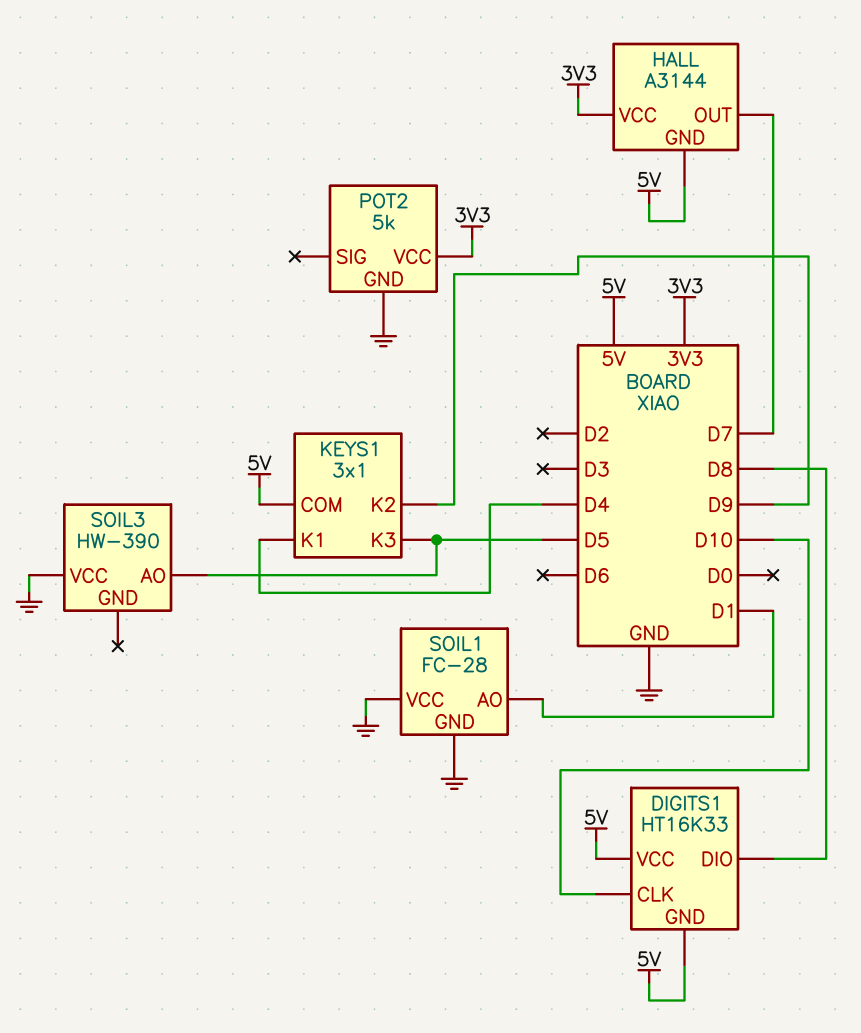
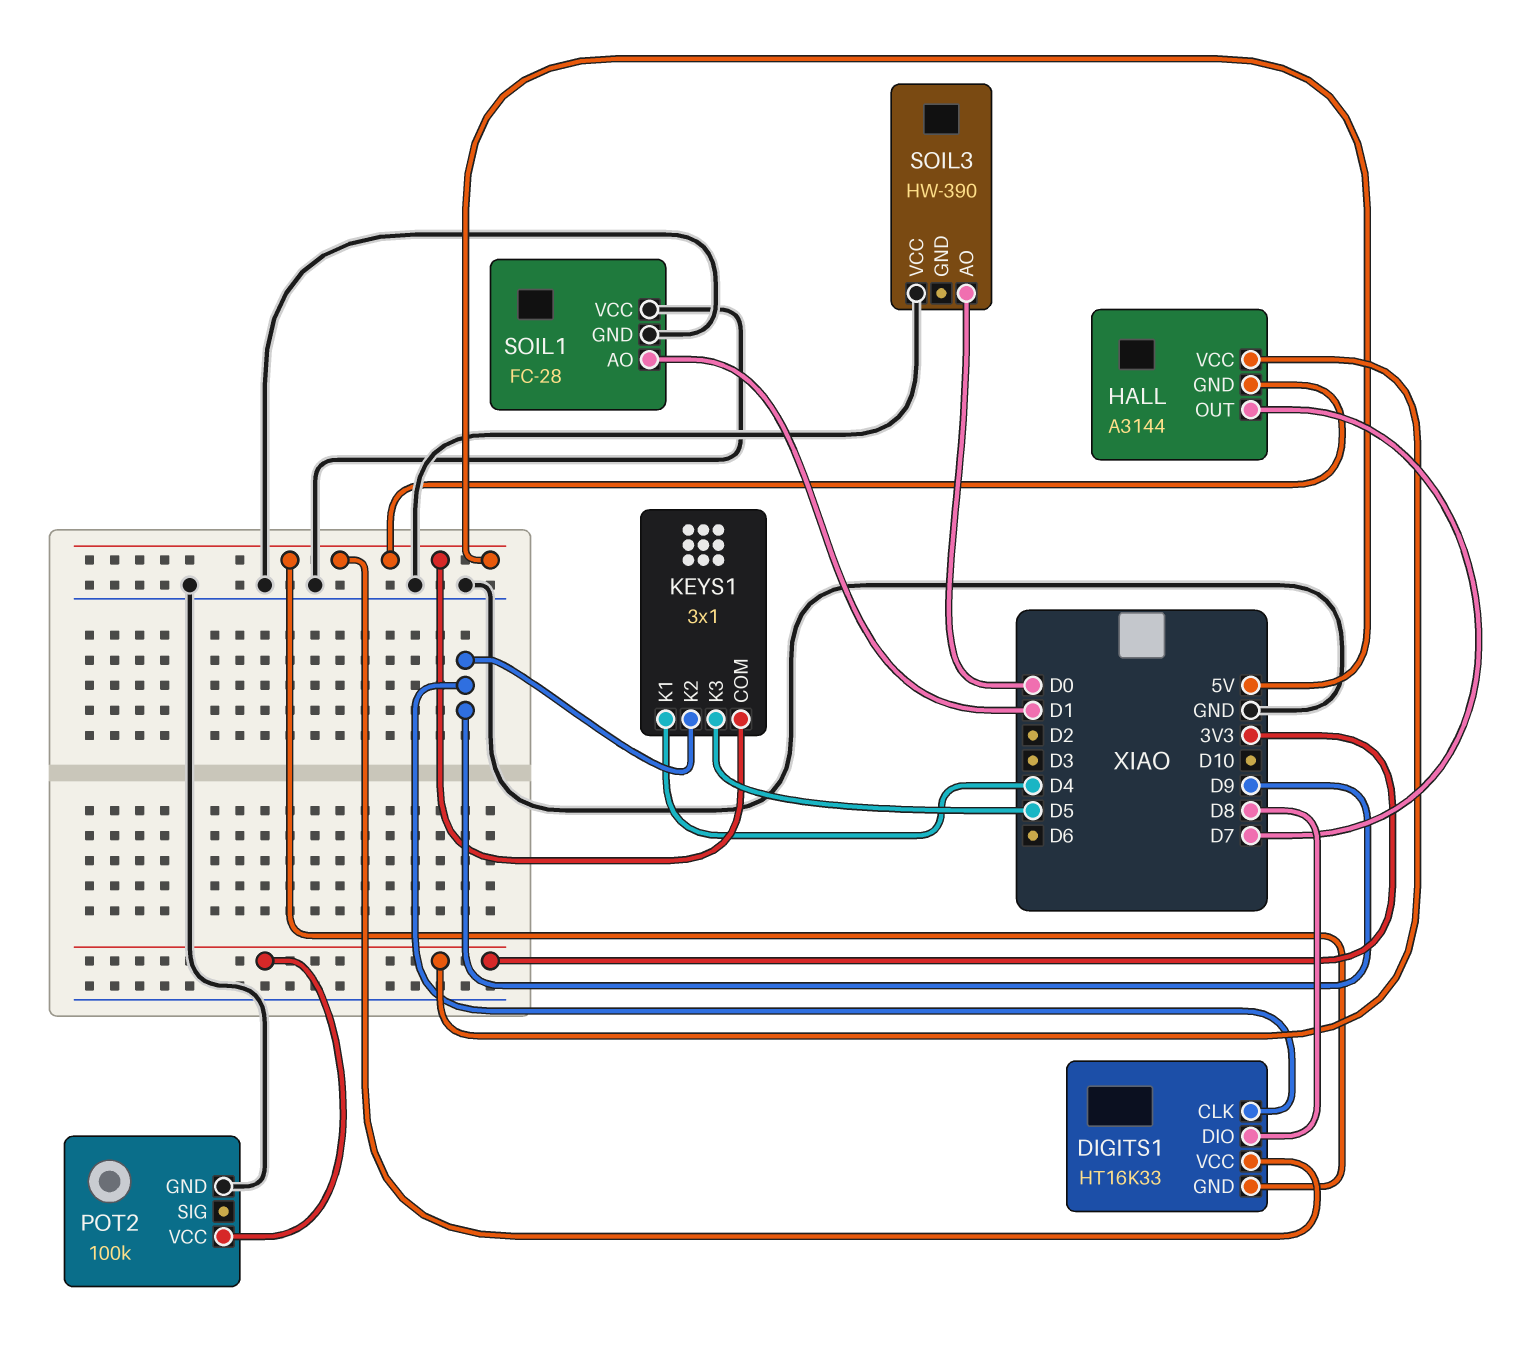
DIGITS1 pin CLK: D10 -> D9
POT2: 5k -> 100k
SOIL3 pin AO: D5 -> D0

